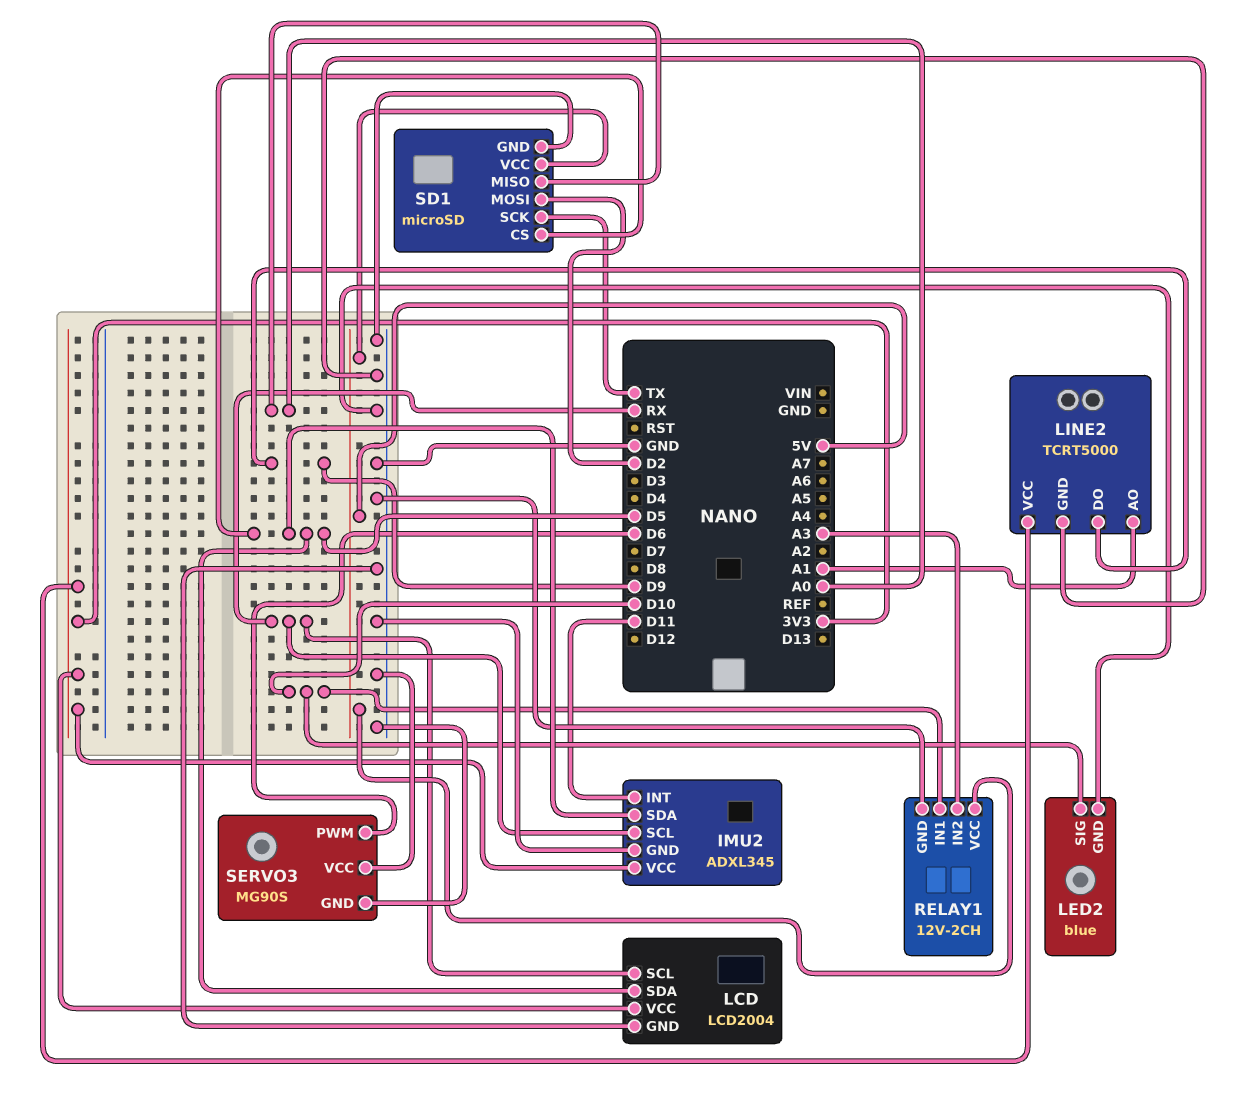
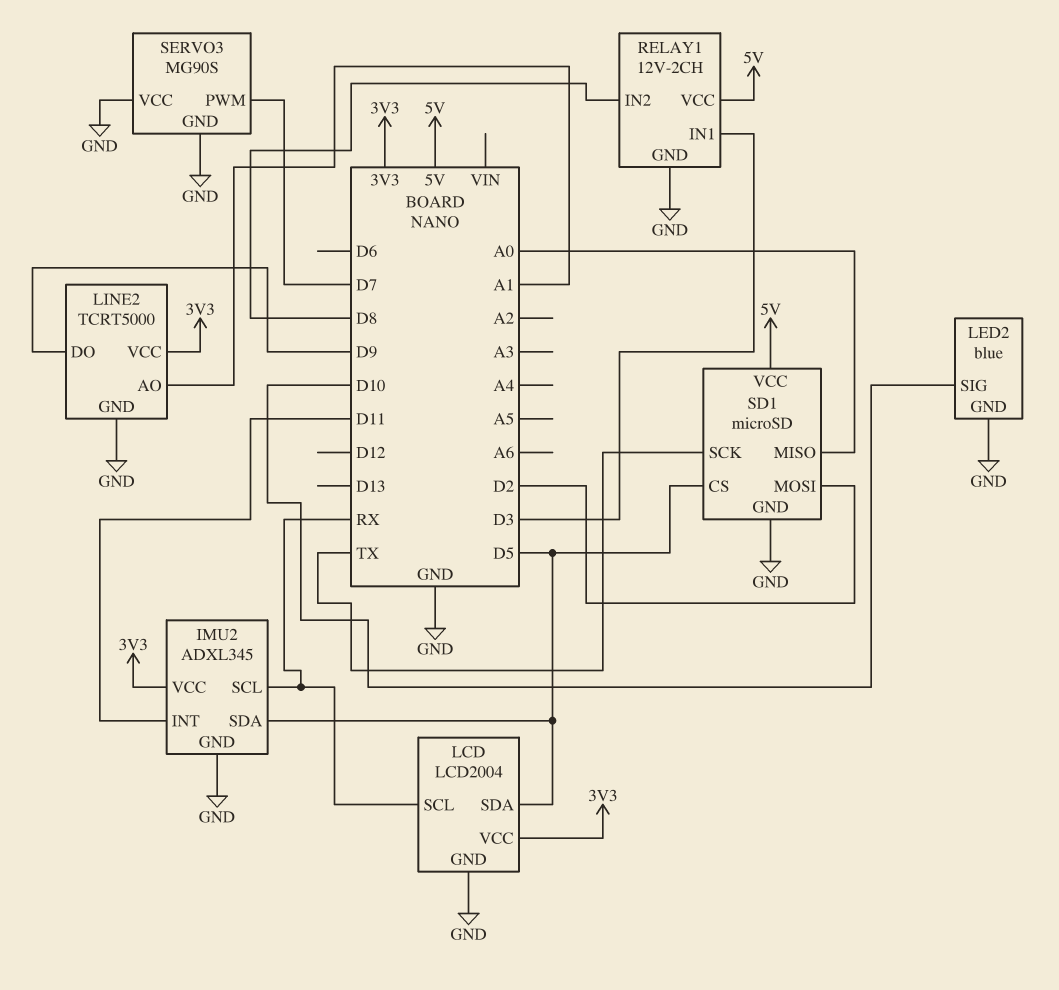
RELAY1 pin IN1: D10 -> D3
RELAY1 pin IN2: A3 -> D8
SERVO3 pin PWM: D6 -> D7

